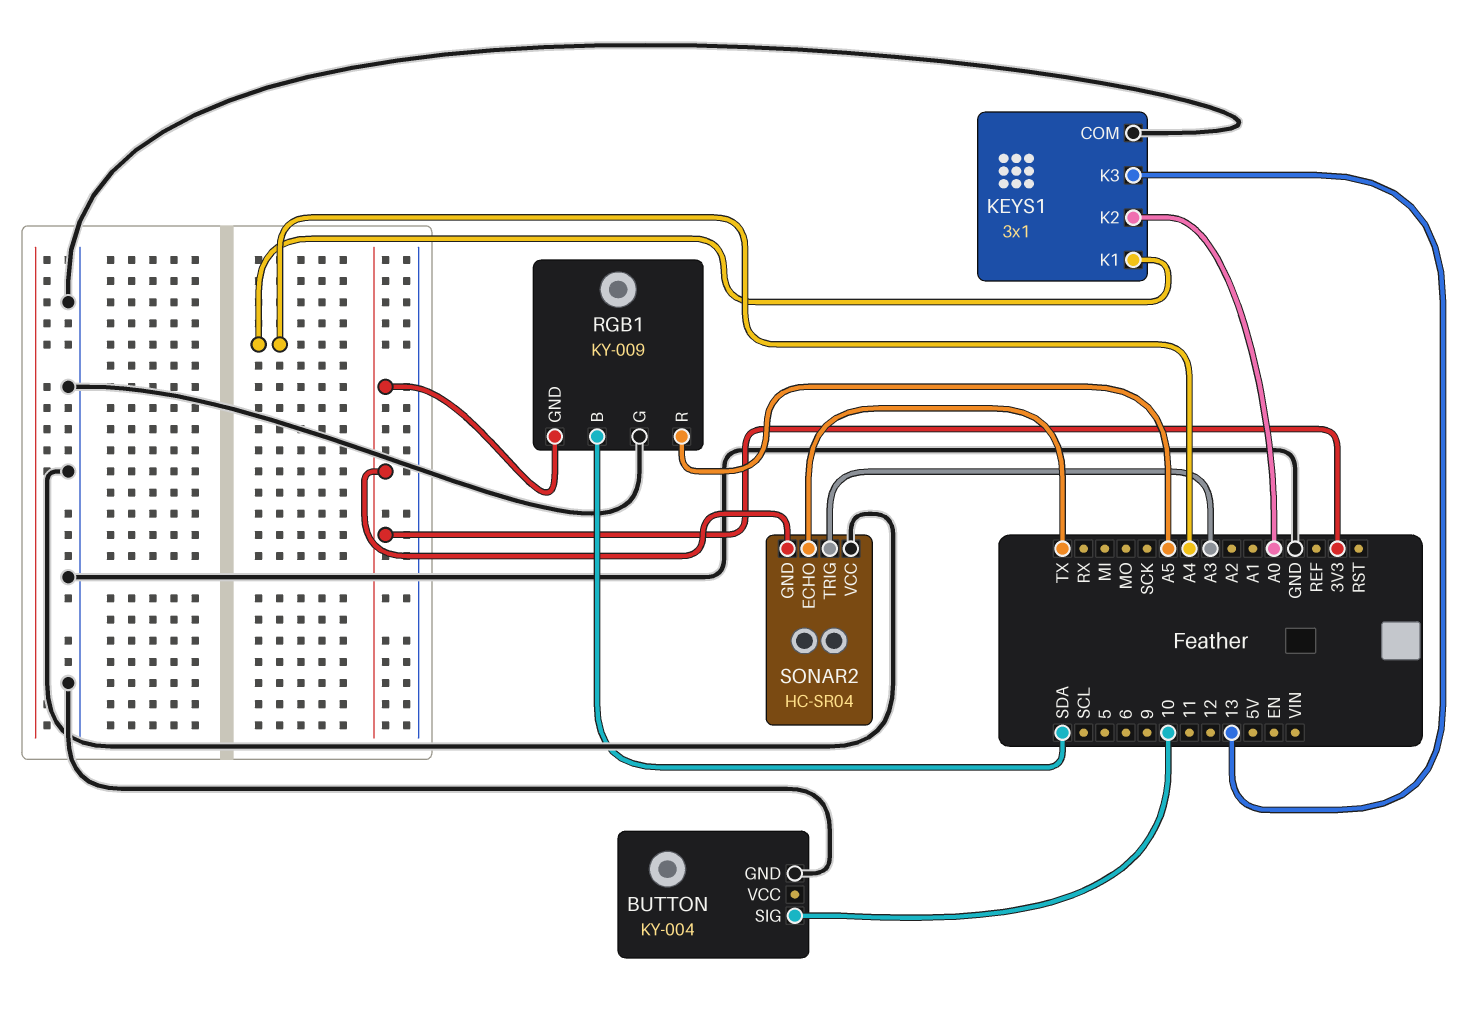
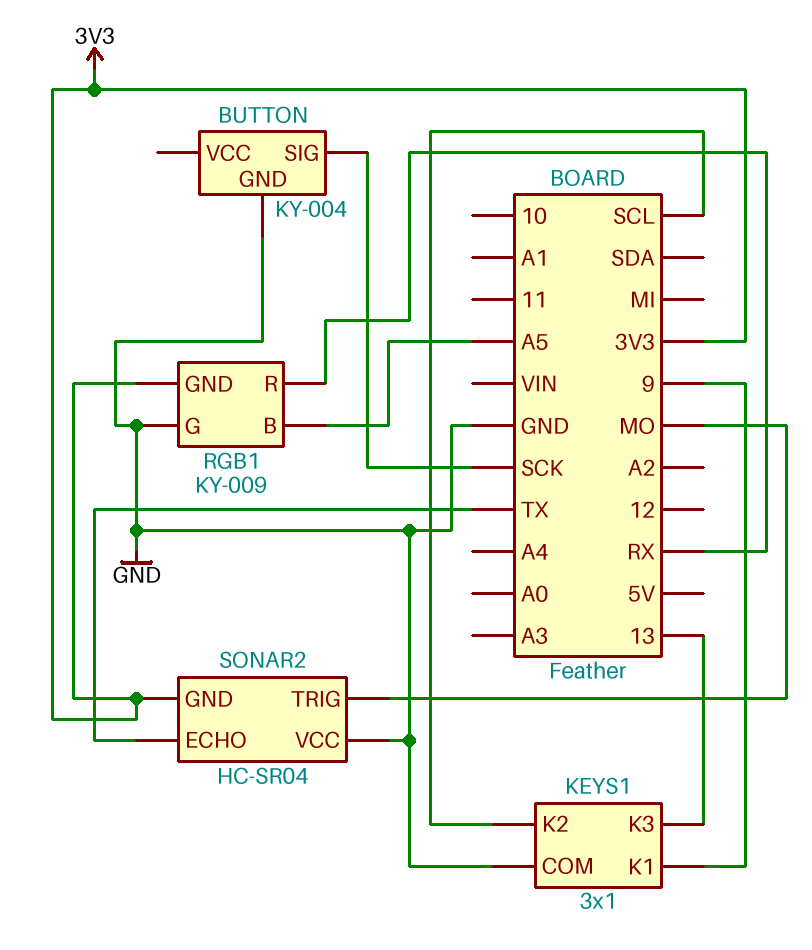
BUTTON pin SIG: 10 -> SCK
KEYS1 pin K1: A4 -> 9
KEYS1 pin K2: A0 -> SCL
RGB1 pin B: SDA -> A5
RGB1 pin R: A5 -> RX
SONAR2 pin TRIG: A3 -> MO

